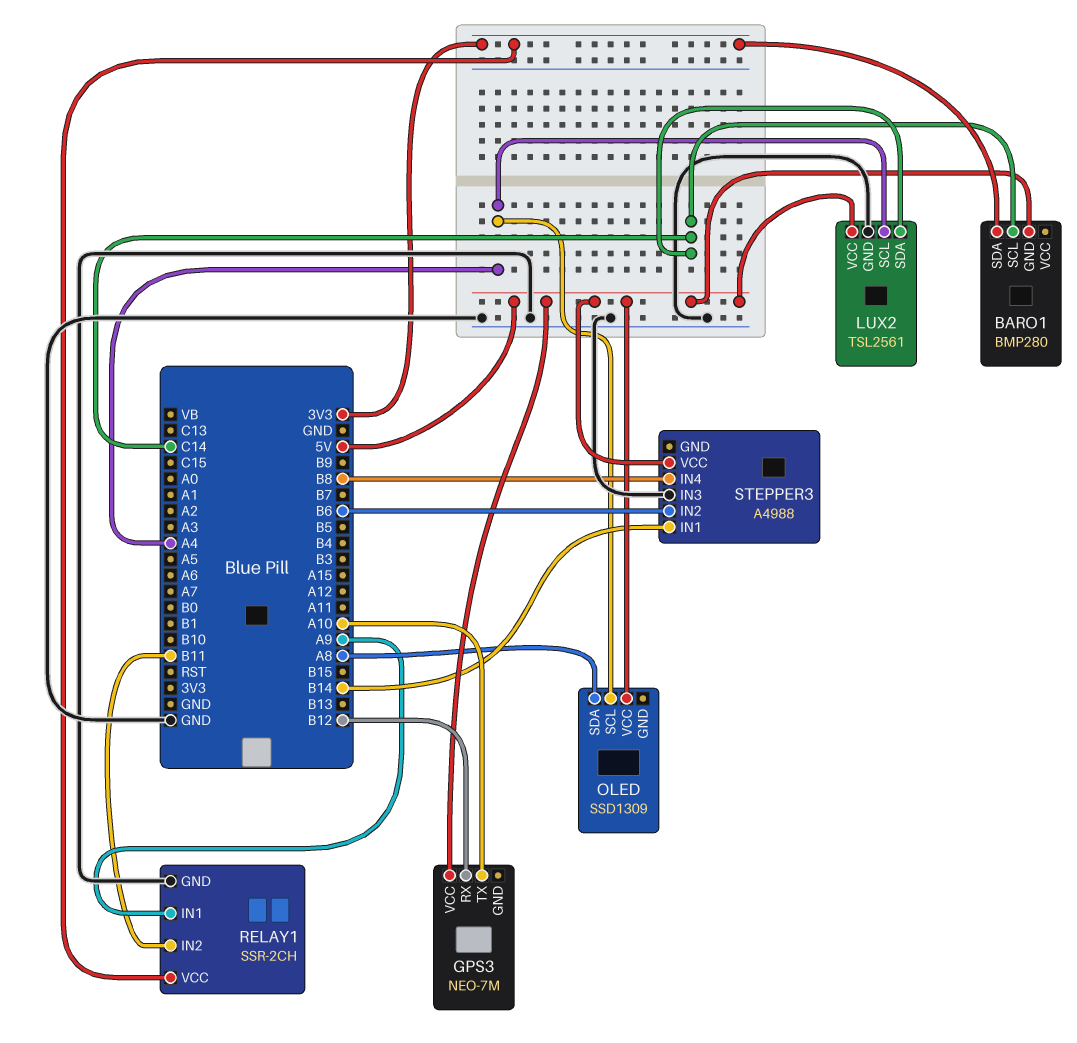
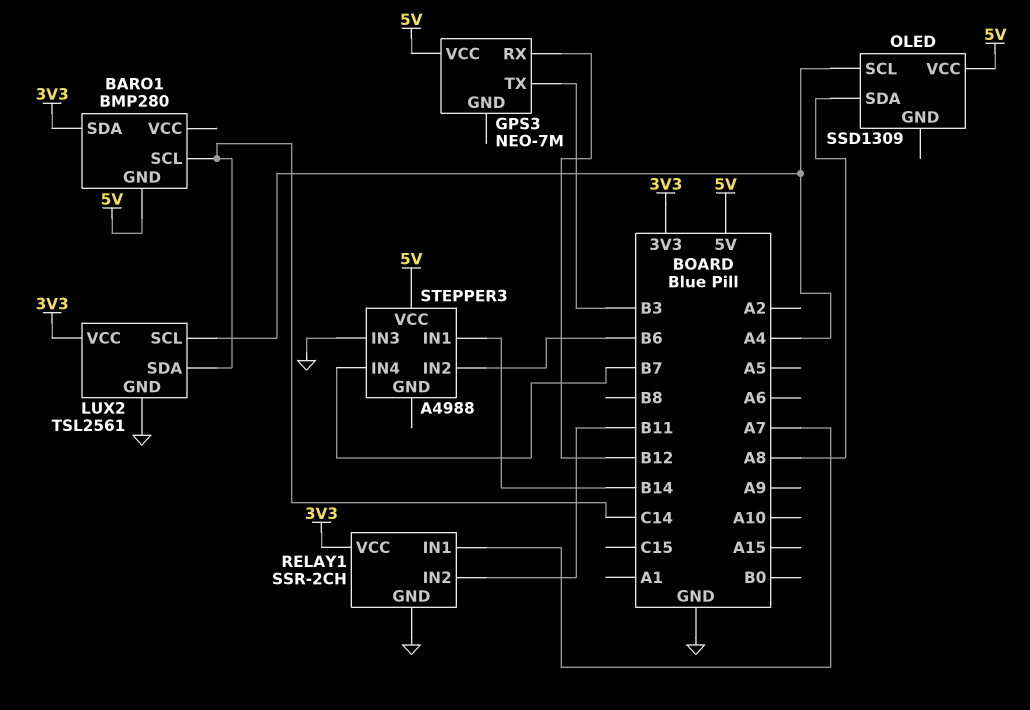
GPS3 pin TX: A10 -> B3
LUX2 pin VCC: 5V -> 3V3
RELAY1 pin IN1: A9 -> A7
STEPPER3 pin IN4: B8 -> B7

